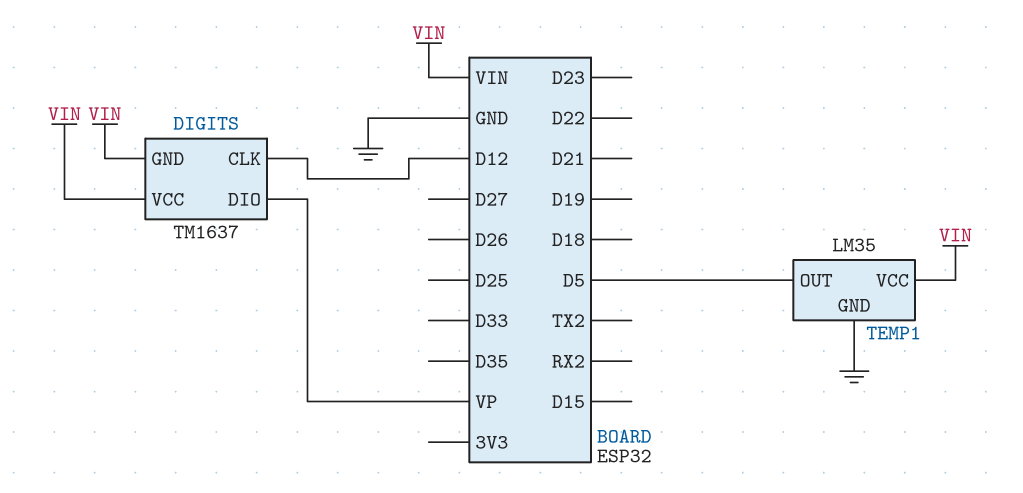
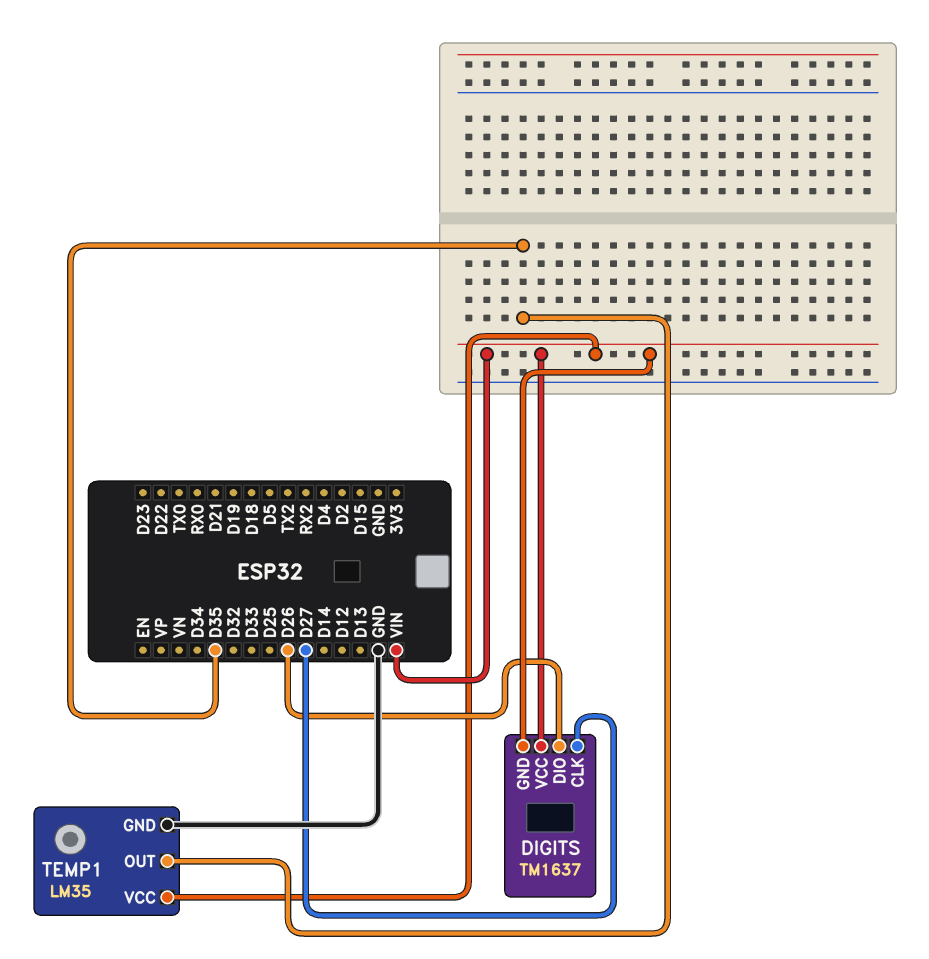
DIGITS pin CLK: D12 -> D27
DIGITS pin DIO: VP -> D26
TEMP1 pin OUT: D5 -> D35

